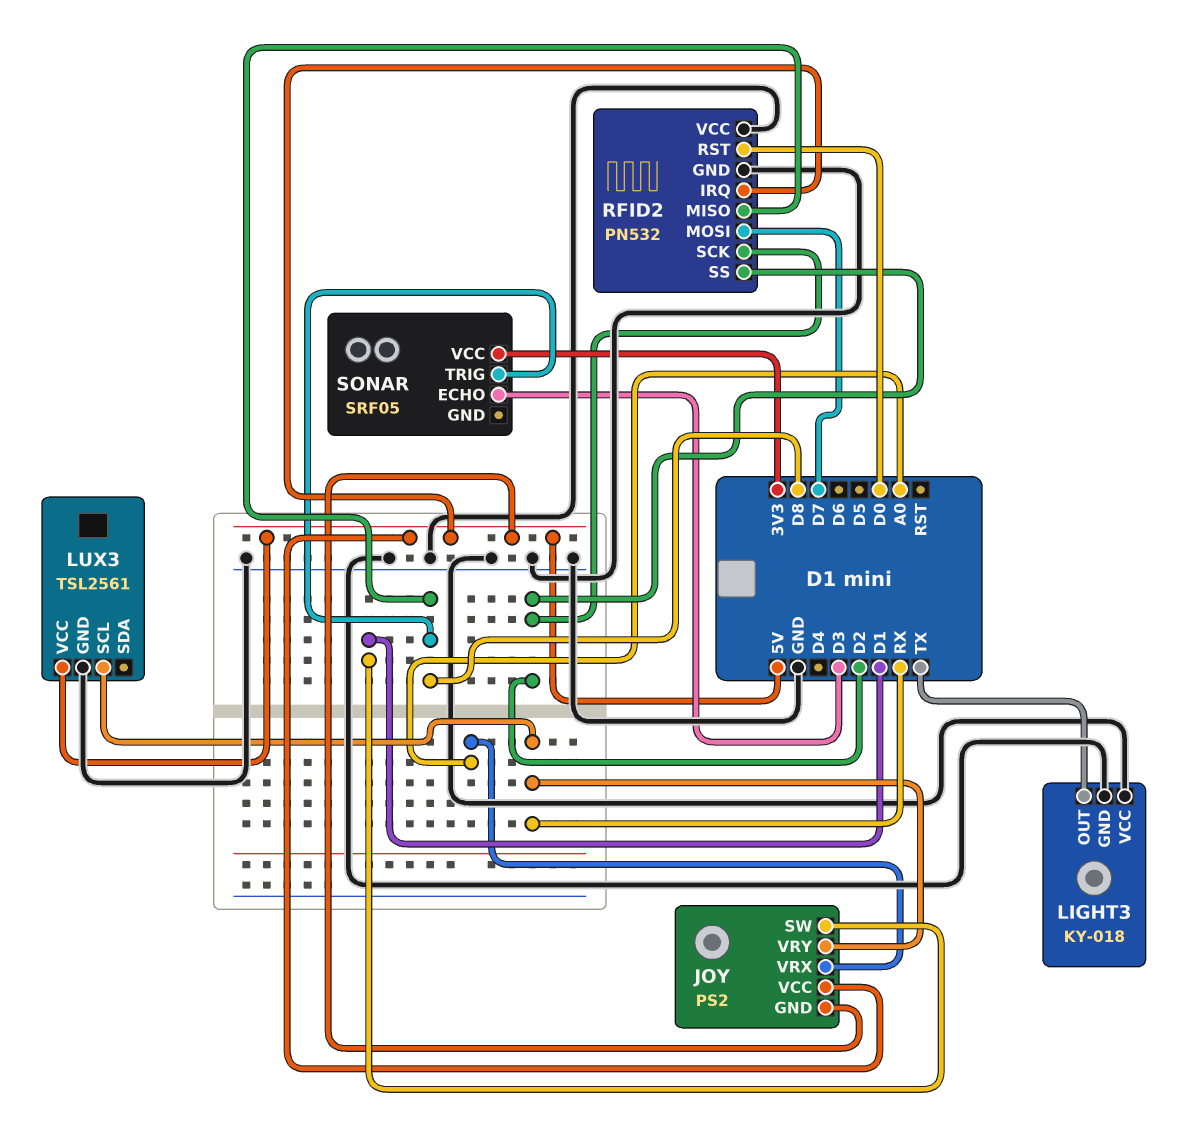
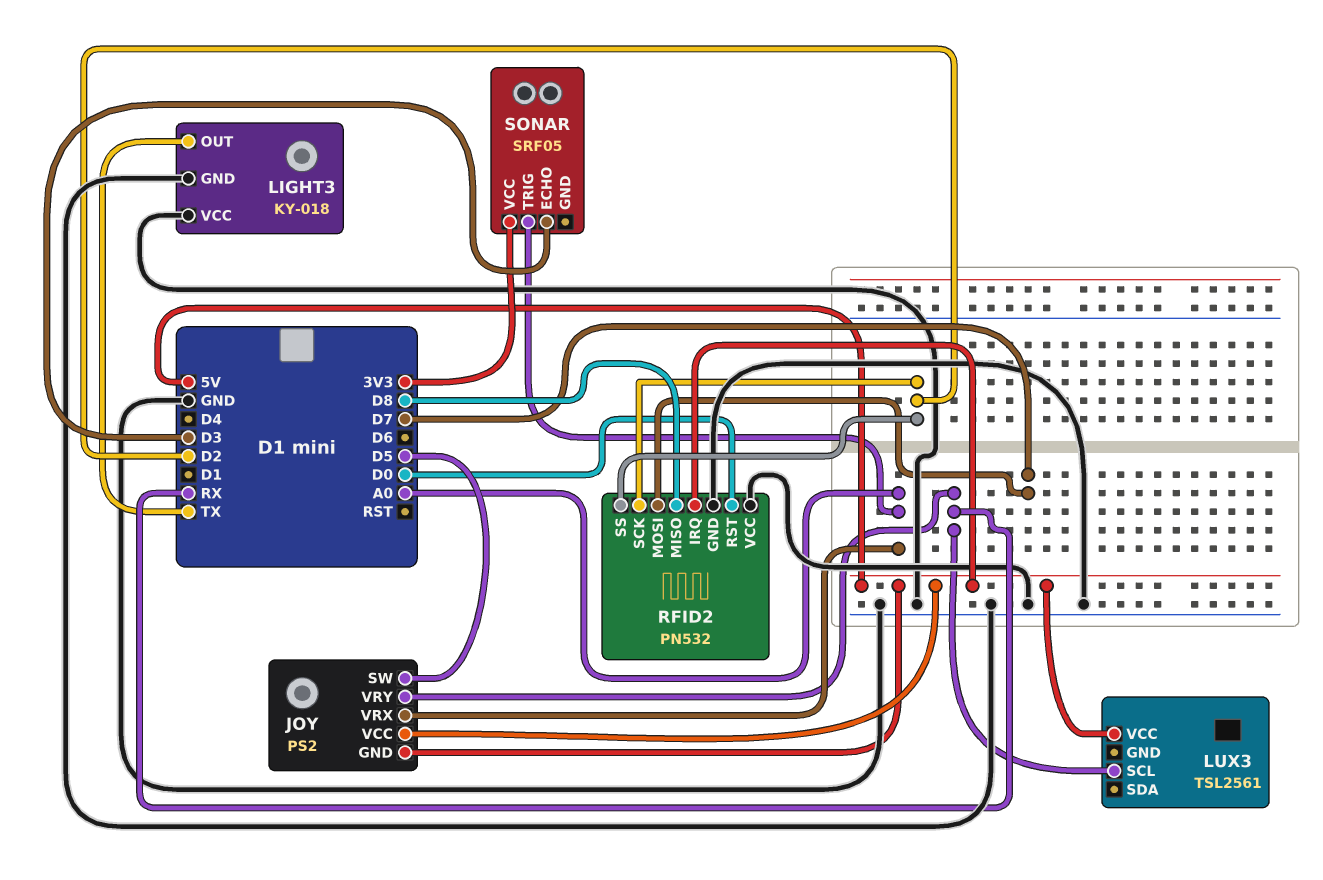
JOY pin SW: D1 -> D5
LUX3 pin GND: GND -> none
SONAR pin TRIG: D8 -> A0

